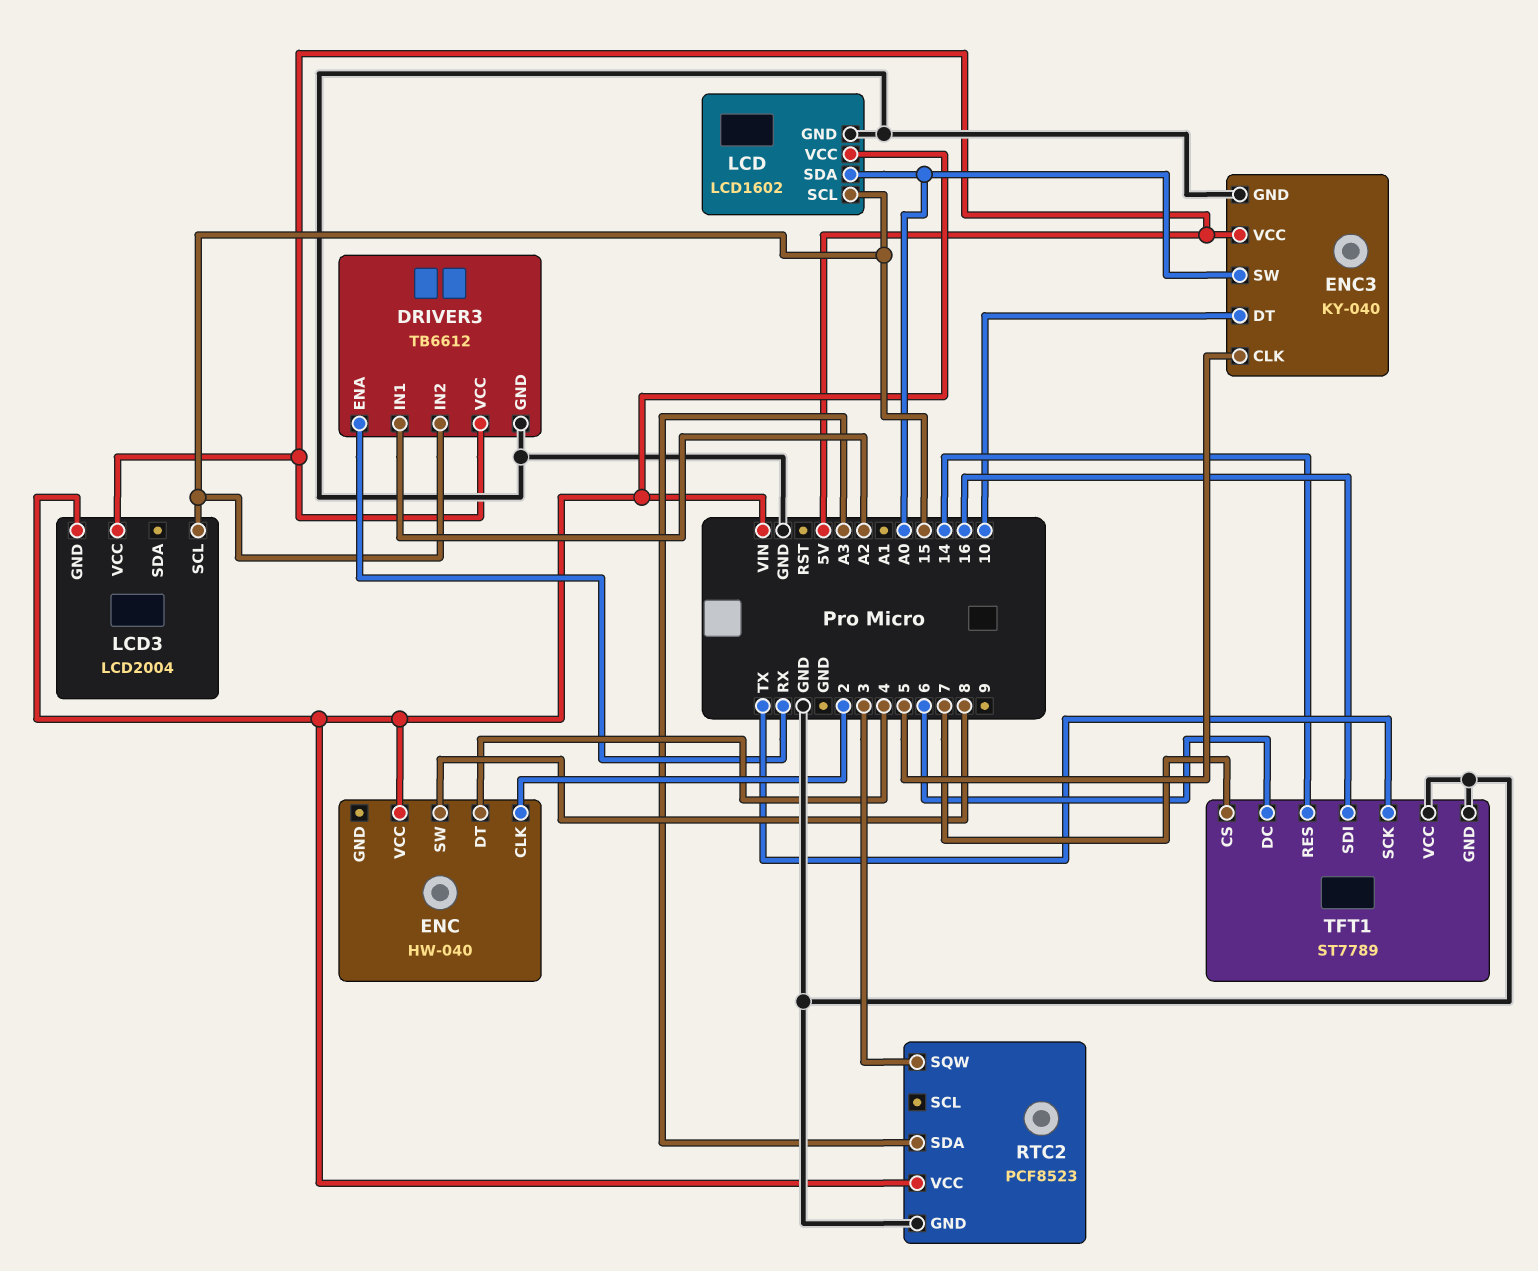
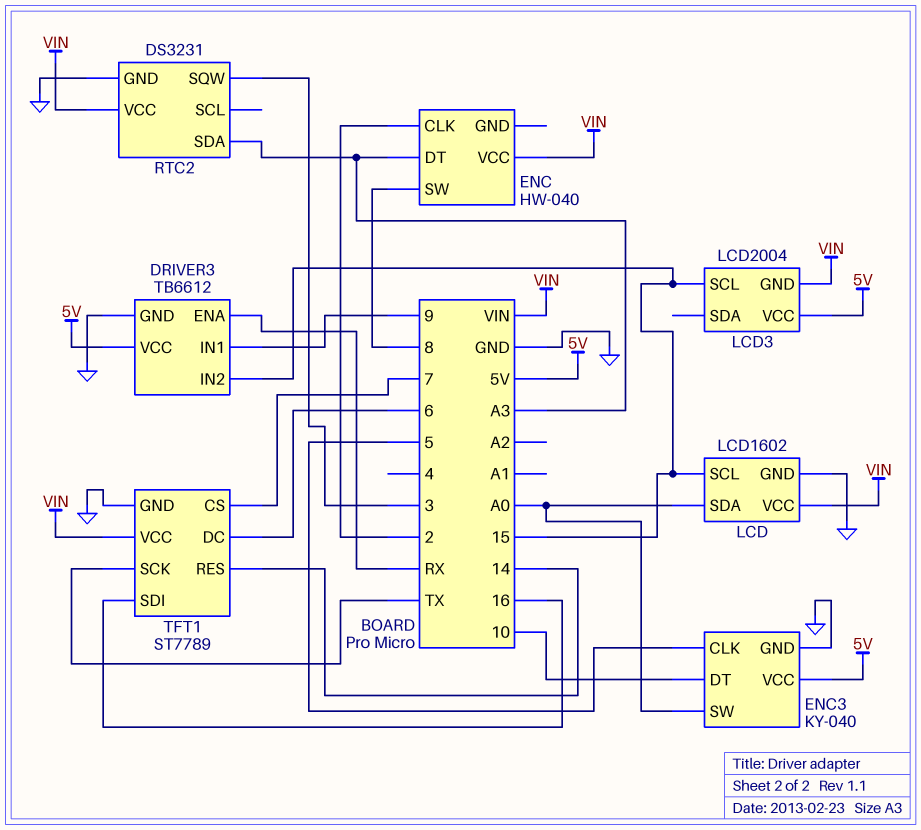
DRIVER3 pin IN1: A2 -> 9
ENC pin DT: 4 -> A3
RTC2: PCF8523 -> DS3231
TFT1 pin VCC: GND -> VIN

